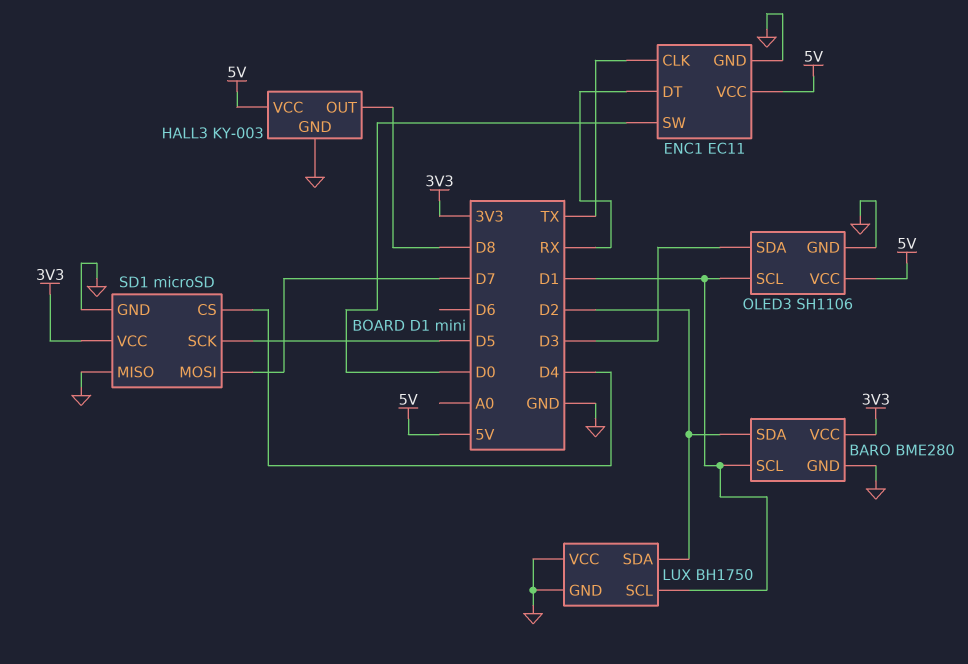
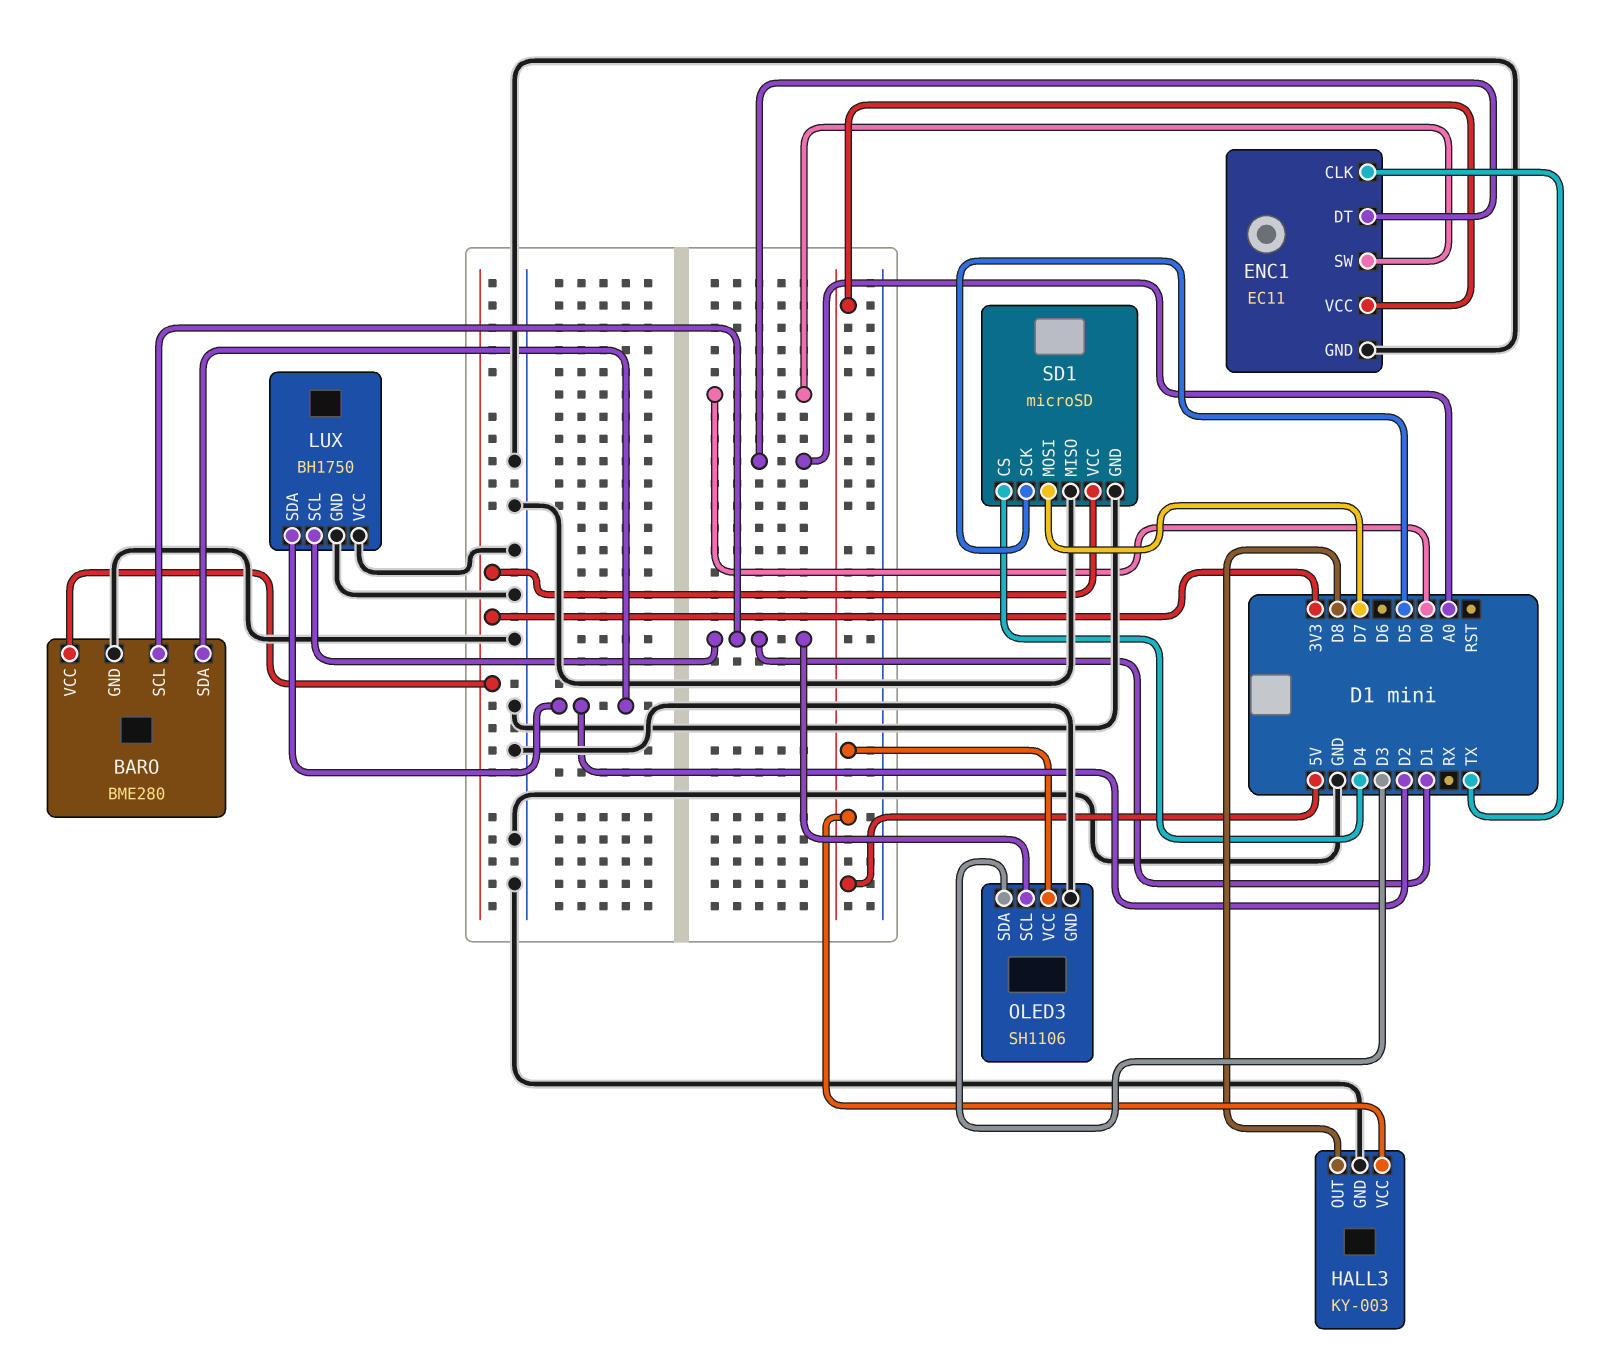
ENC1 pin DT: RX -> A0

